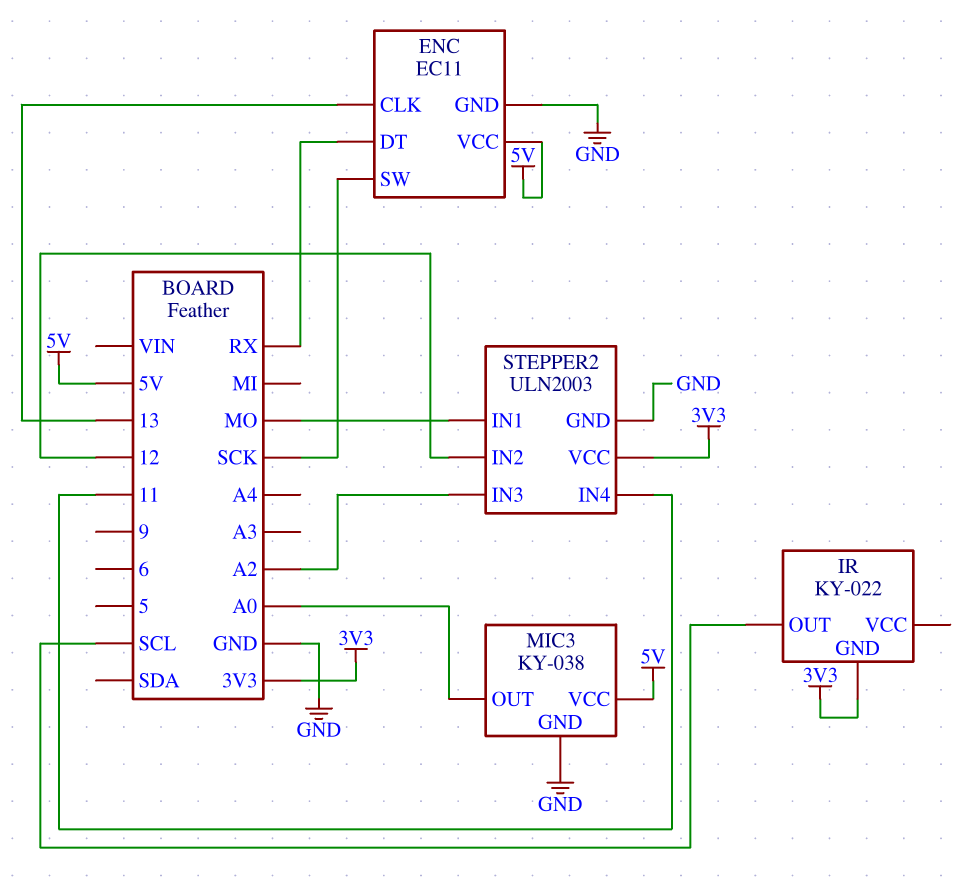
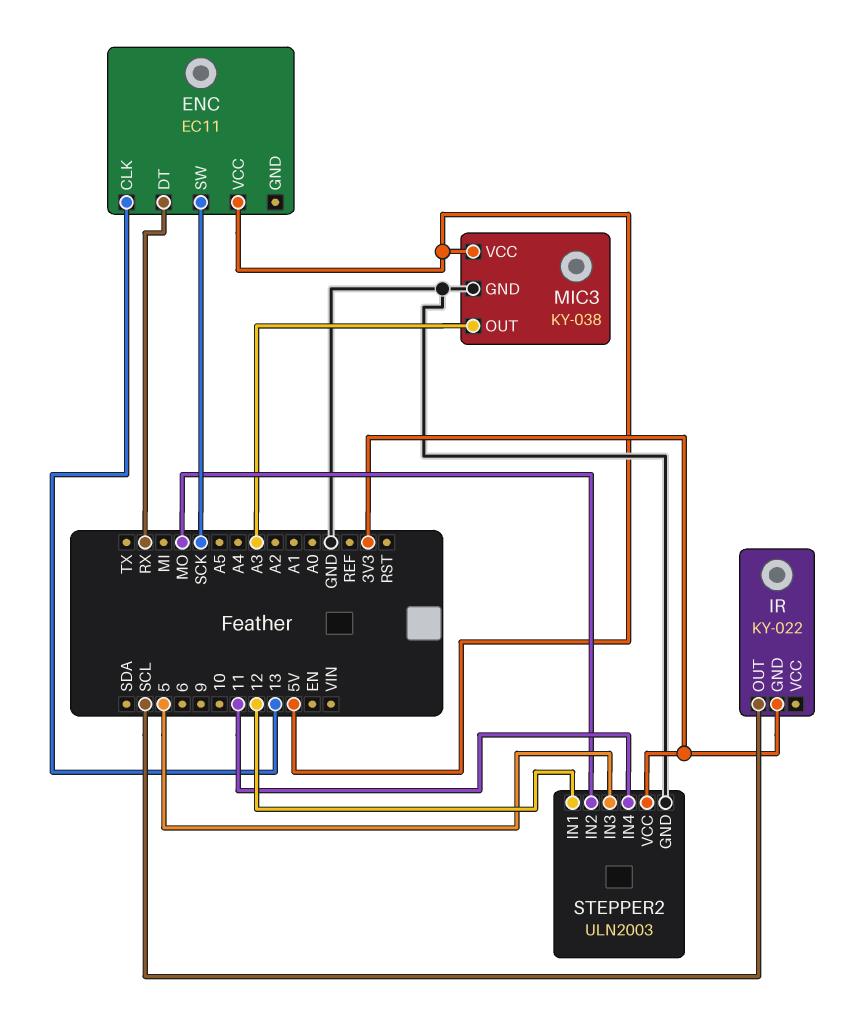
ENC pin GND: GND -> none
MIC3 pin OUT: A0 -> A3
STEPPER2 pin IN1: MO -> 12
STEPPER2 pin IN2: 12 -> MO
STEPPER2 pin IN3: A2 -> 5

